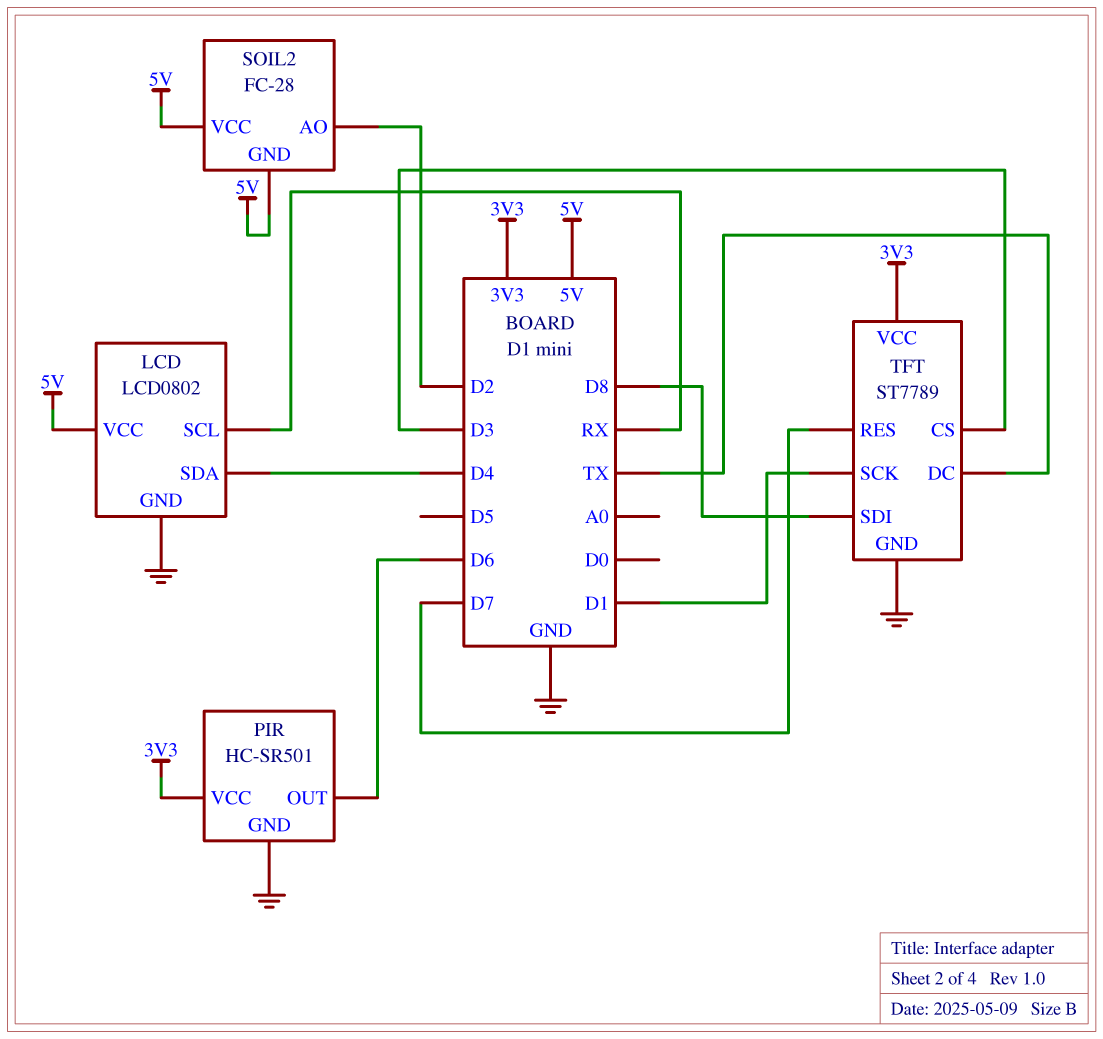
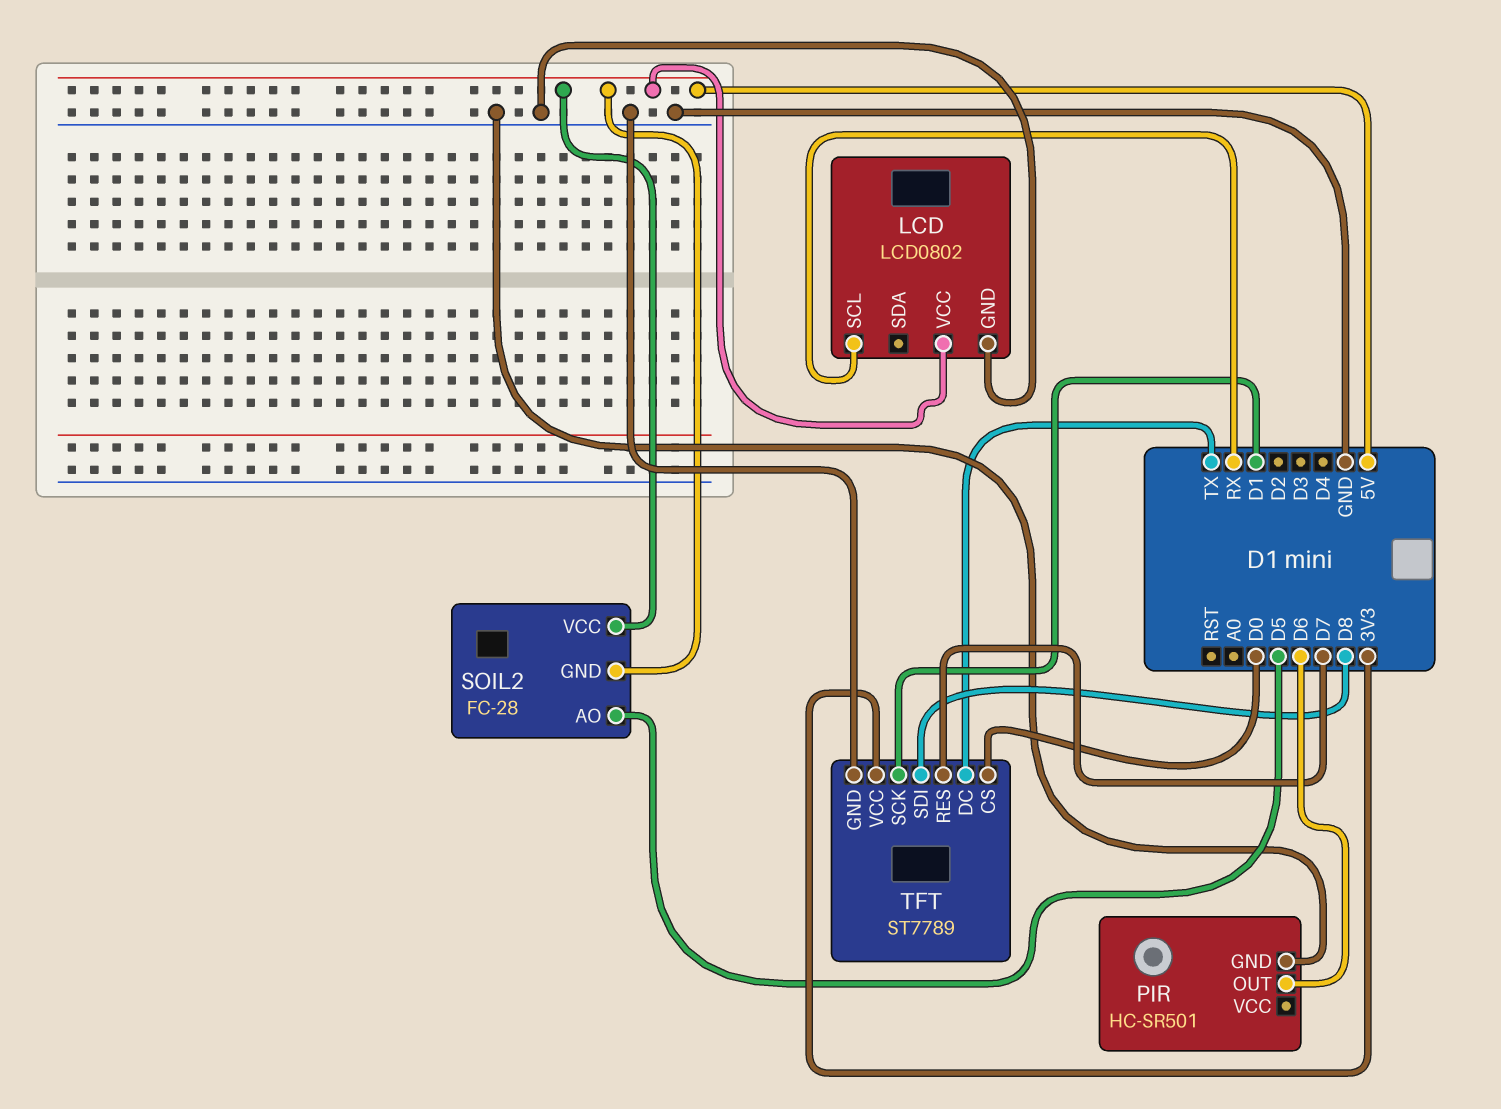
LCD pin SDA: D4 -> none
PIR pin VCC: 3V3 -> none
SOIL2 pin AO: D2 -> D5
TFT pin CS: D3 -> D0

